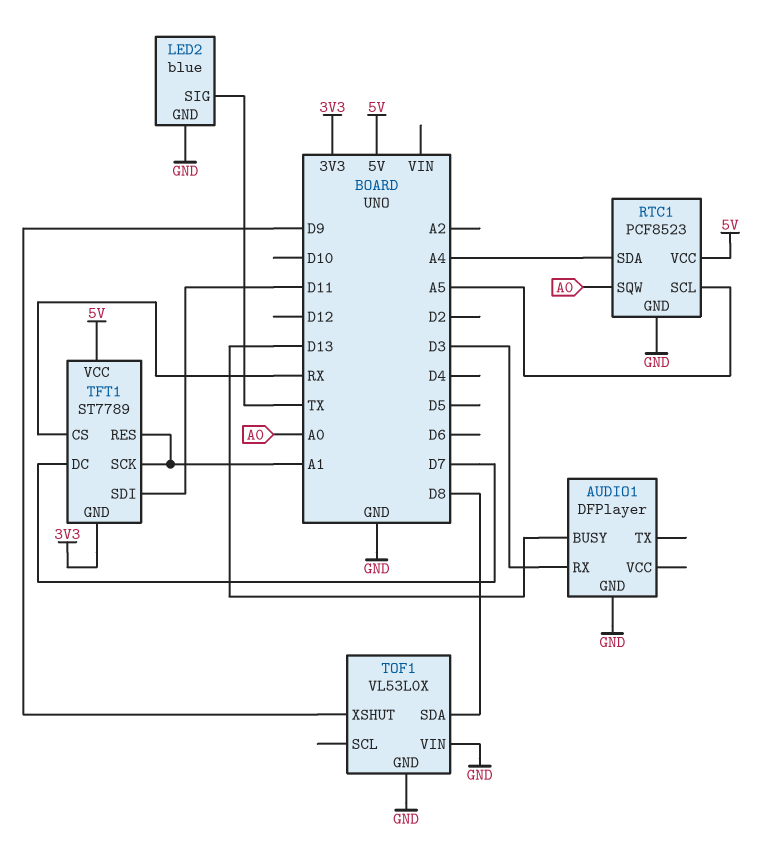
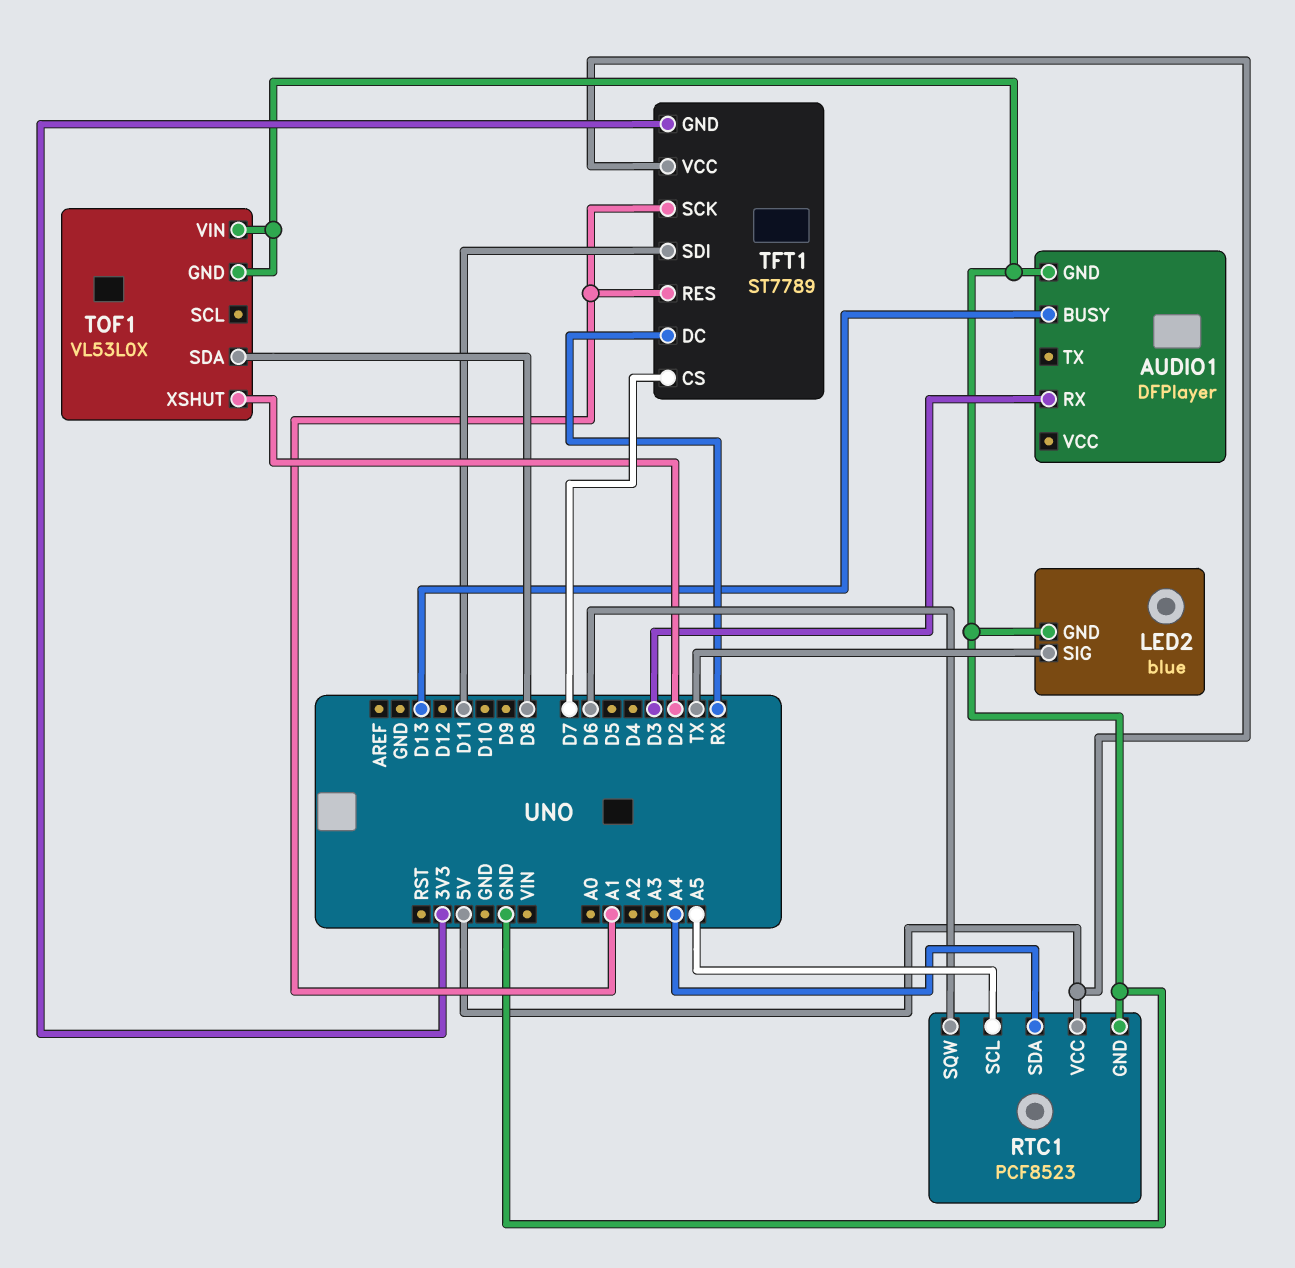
RTC1 pin SQW: A0 -> D6
TFT1 pin CS: RX -> D7
TFT1 pin DC: D7 -> RX
TOF1 pin XSHUT: D9 -> D2

